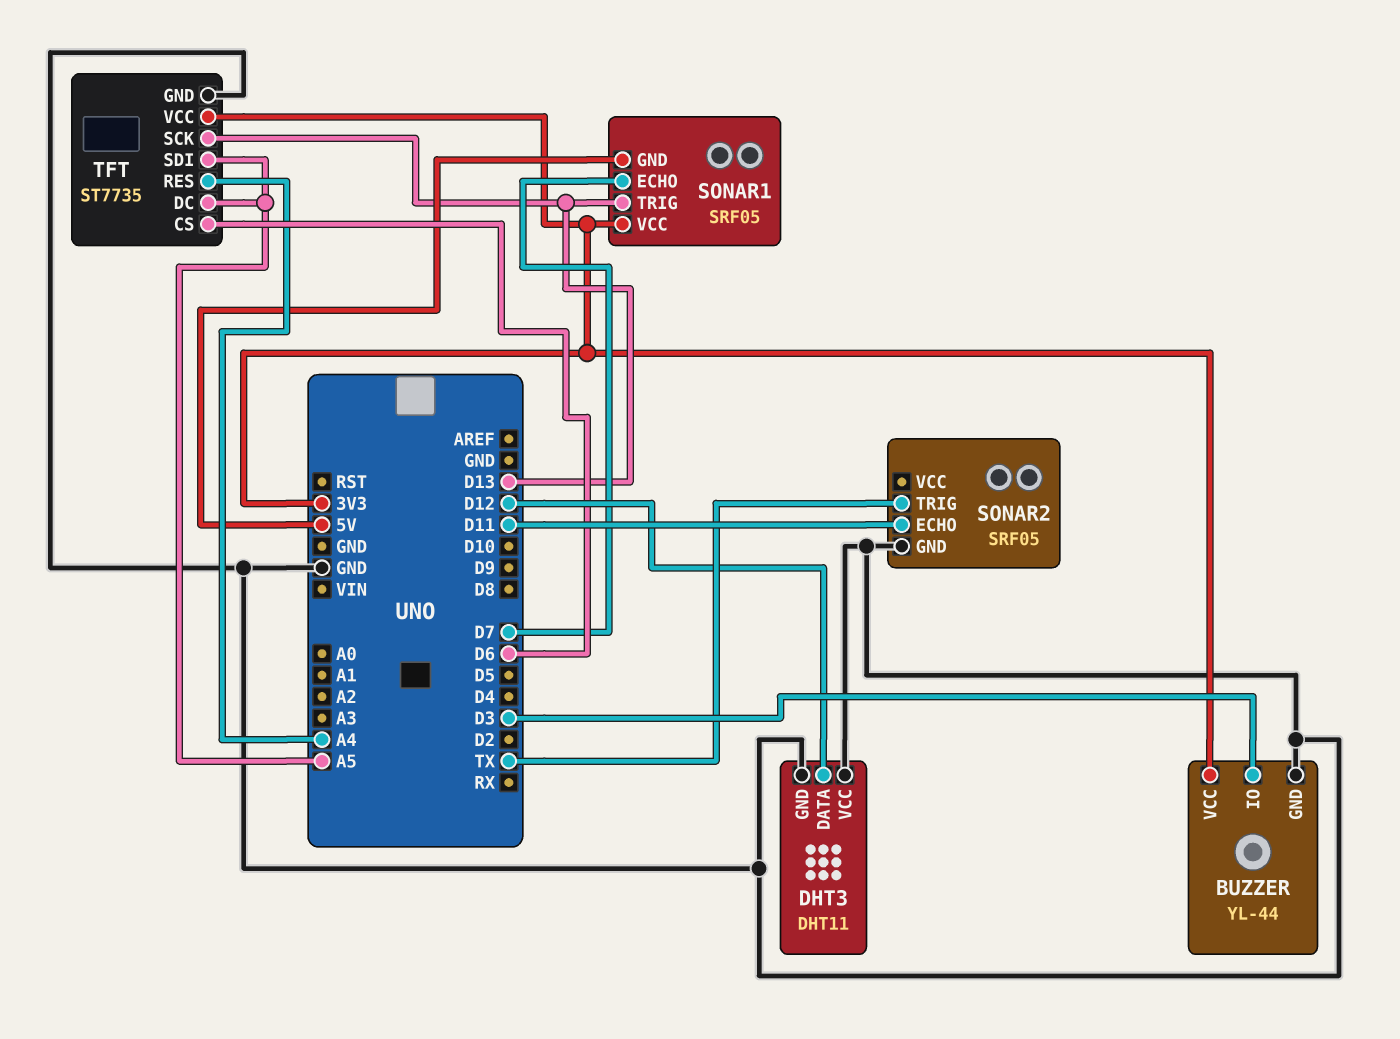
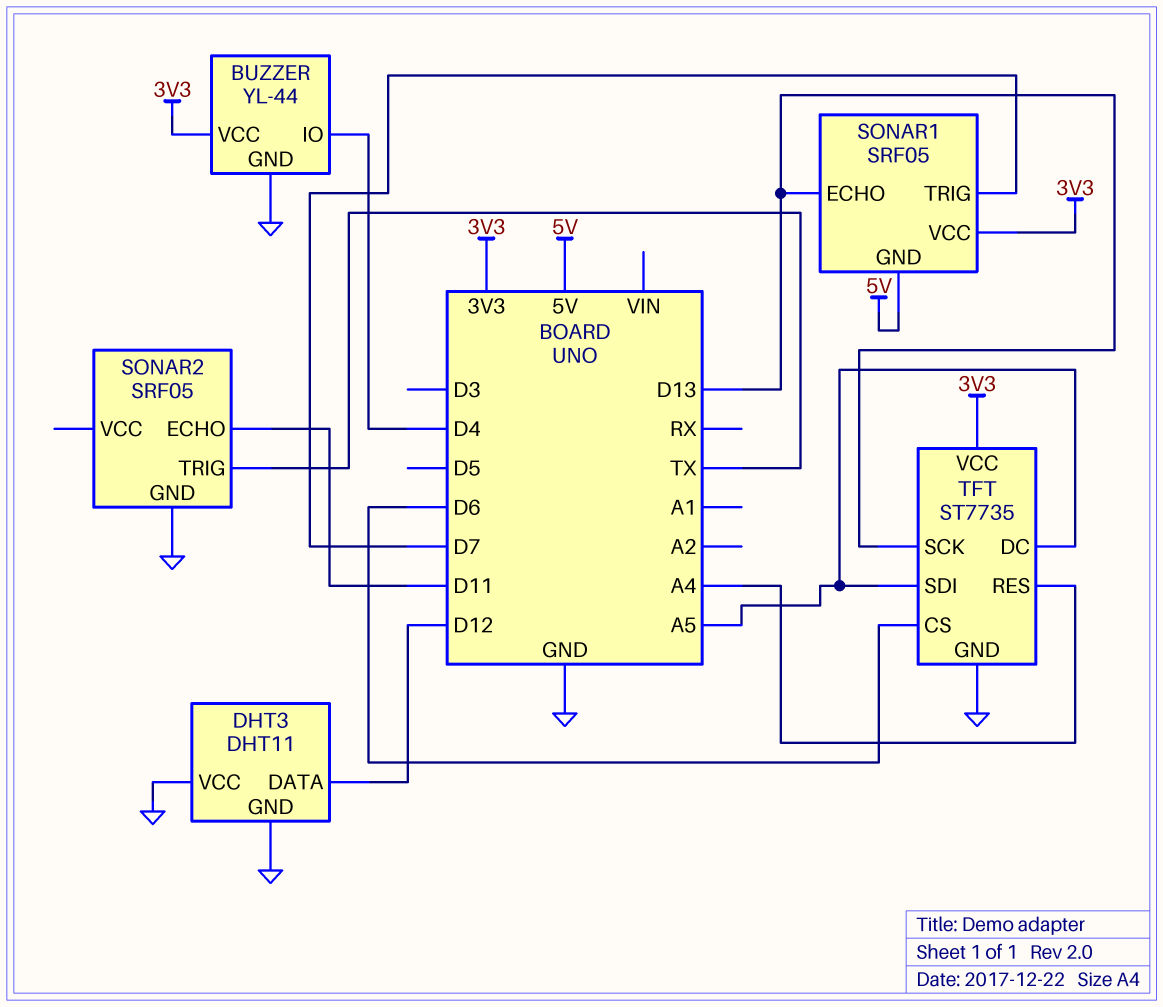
BUZZER pin IO: D3 -> D4
SONAR1 pin ECHO: D7 -> D13
SONAR1 pin TRIG: D13 -> D7

